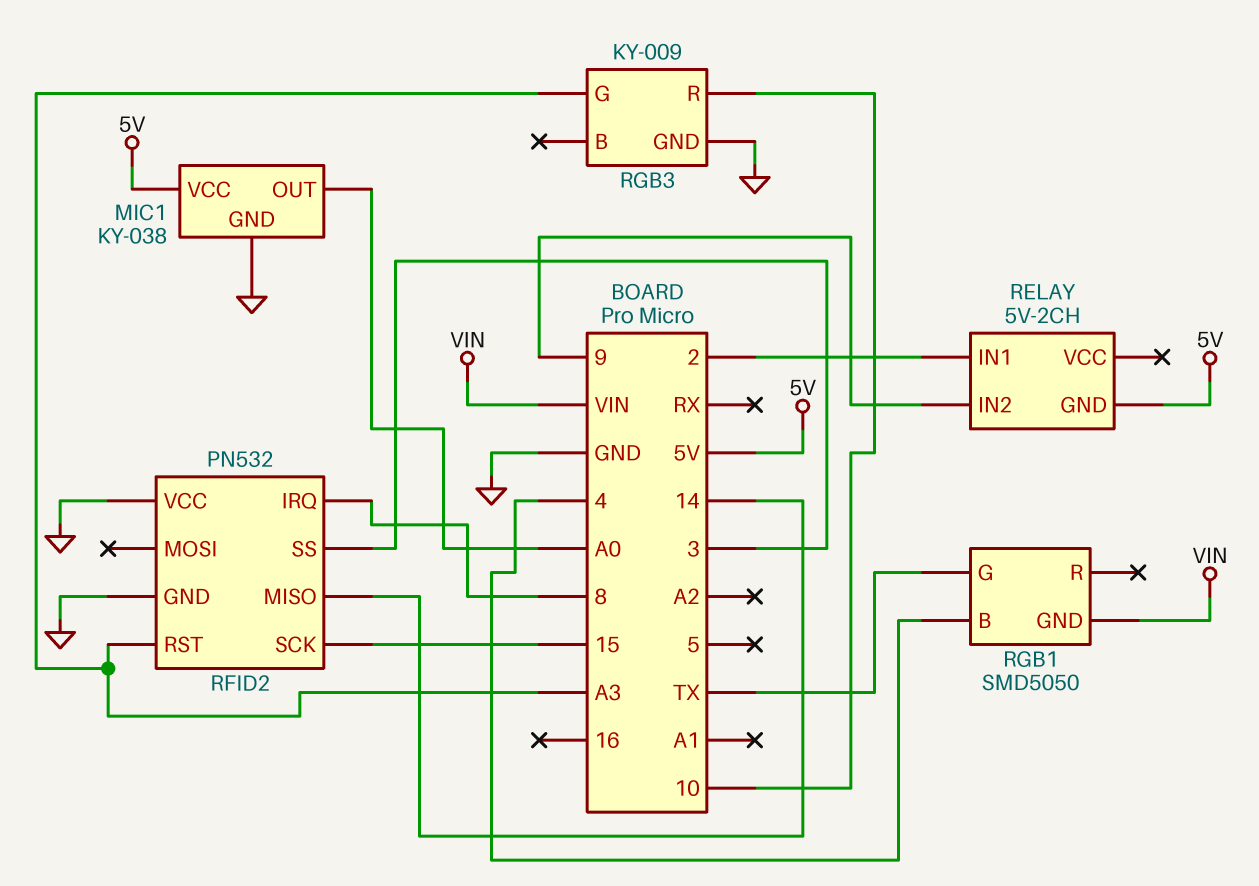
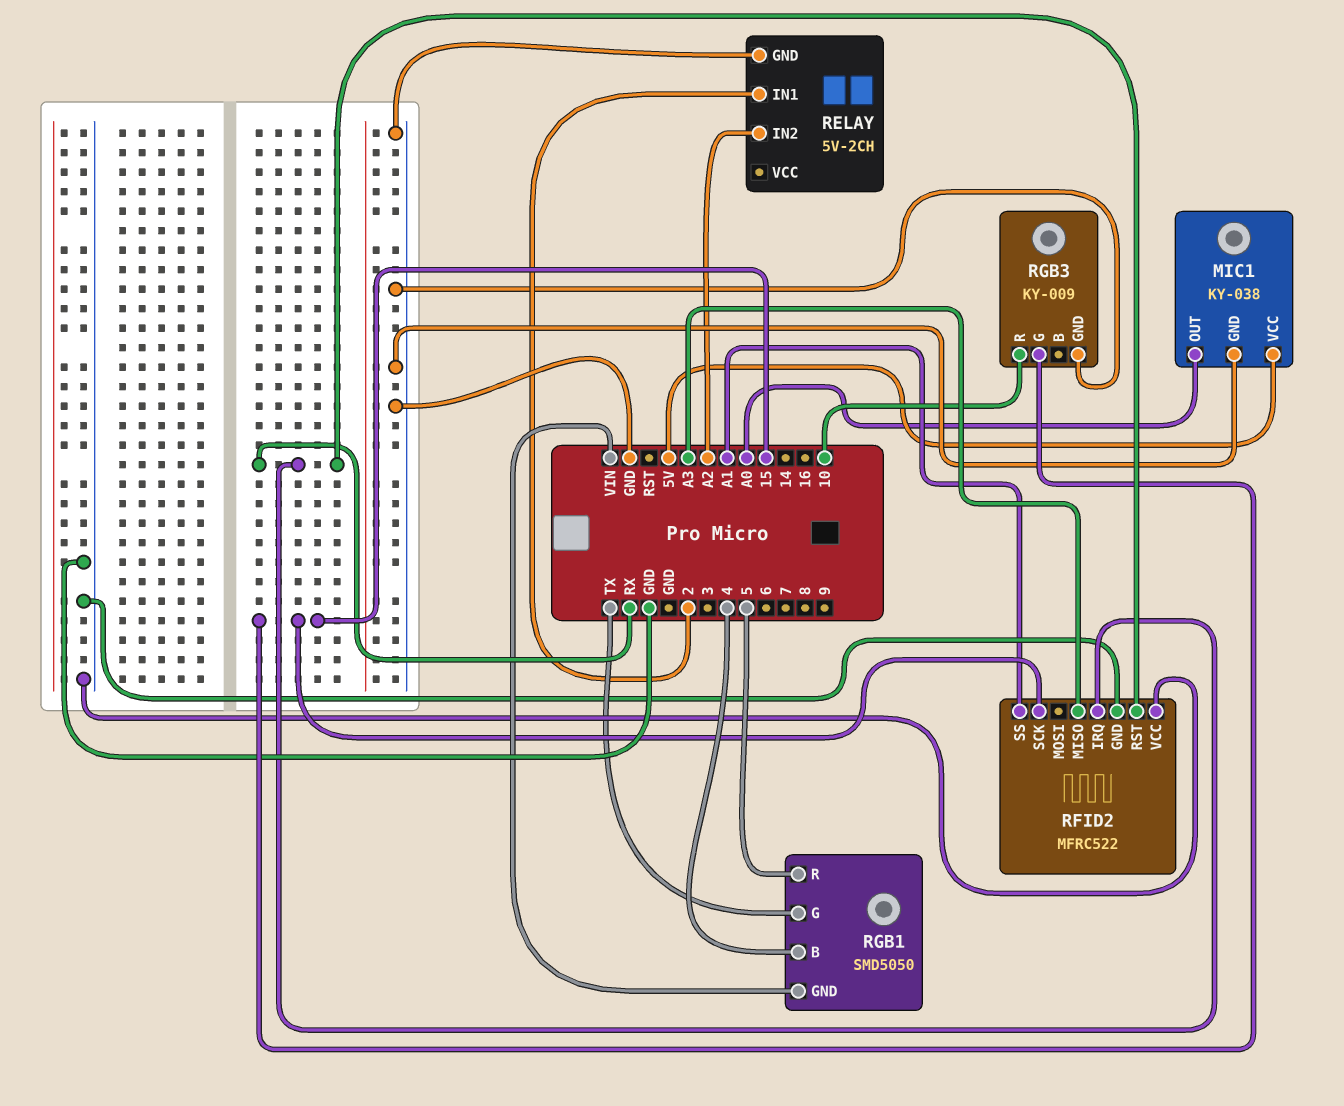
RELAY pin GND: 5V -> GND
RELAY pin IN2: 9 -> A2
RFID2: PN532 -> MFRC522
RFID2 pin IRQ: 8 -> RX
RFID2 pin MISO: 14 -> A3
RFID2 pin RST: A3 -> RX
RFID2 pin SS: 3 -> A1
RGB1 pin R: none -> 5
RGB3 pin G: A3 -> 15

